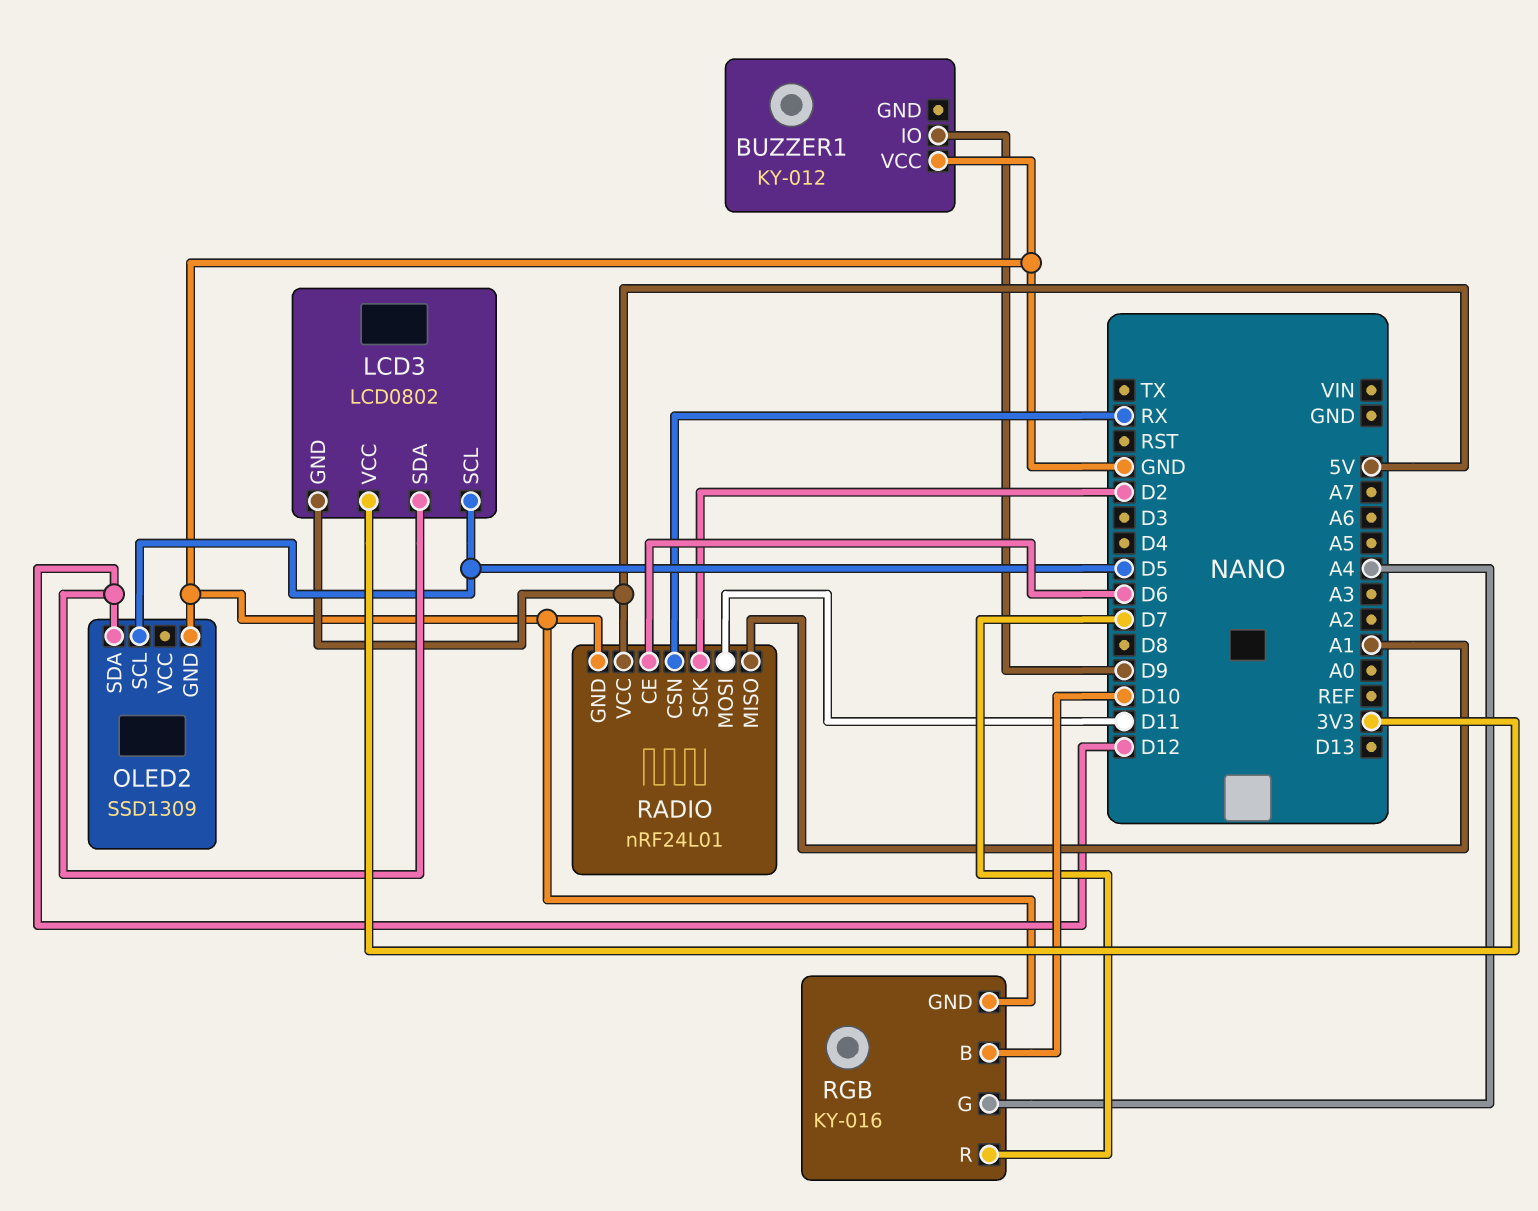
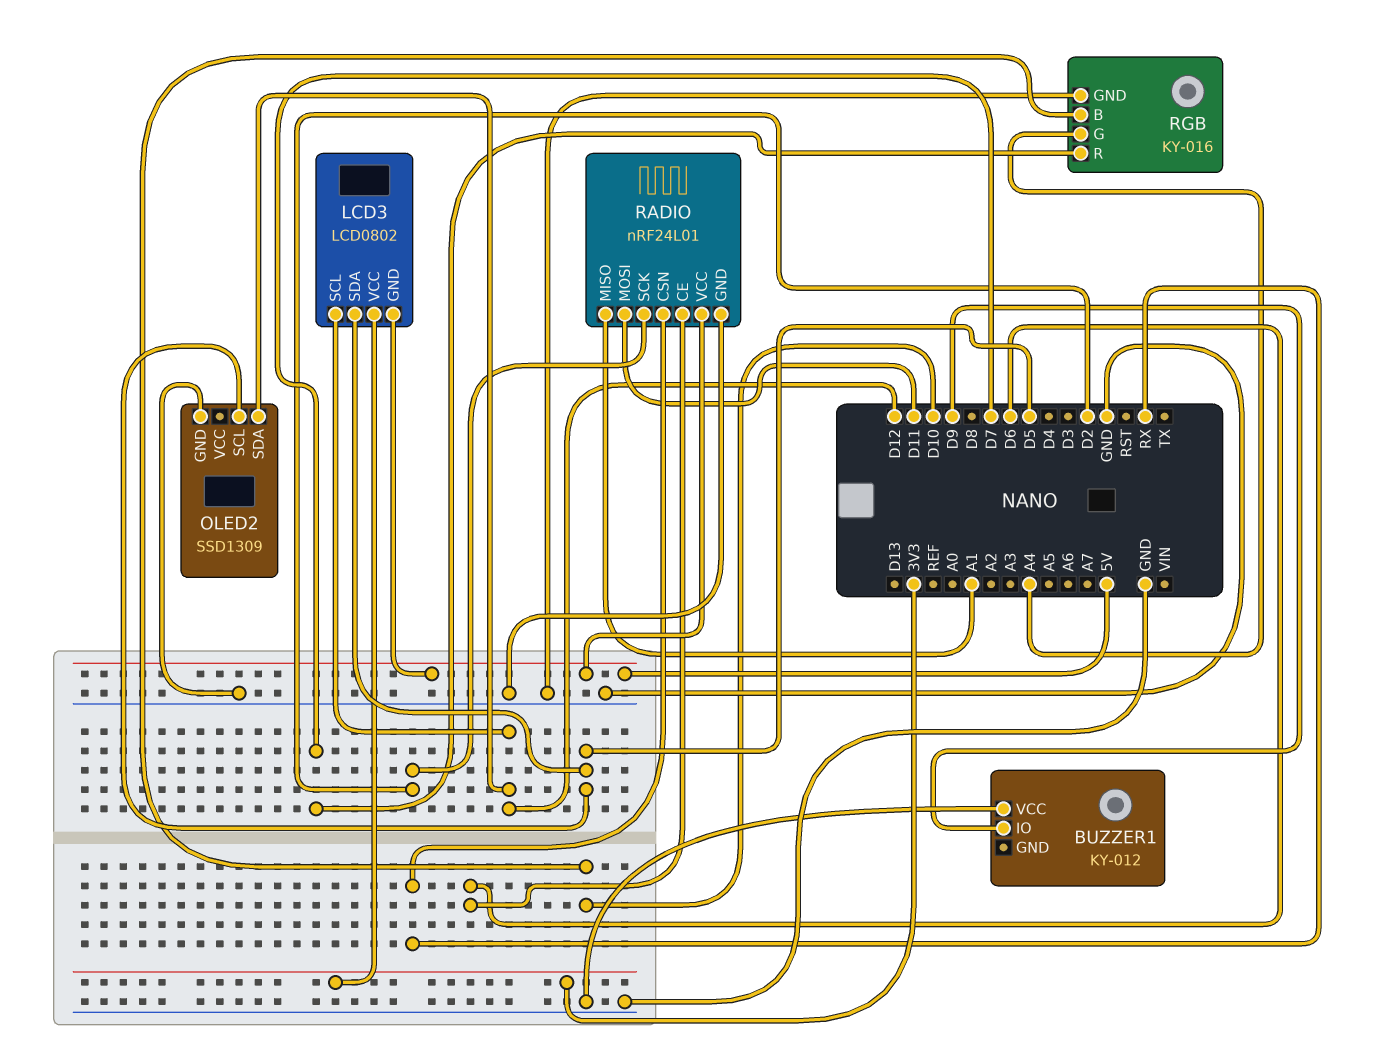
LCD3 pin SCL: D5 -> D12
LCD3 pin SDA: D12 -> D5

